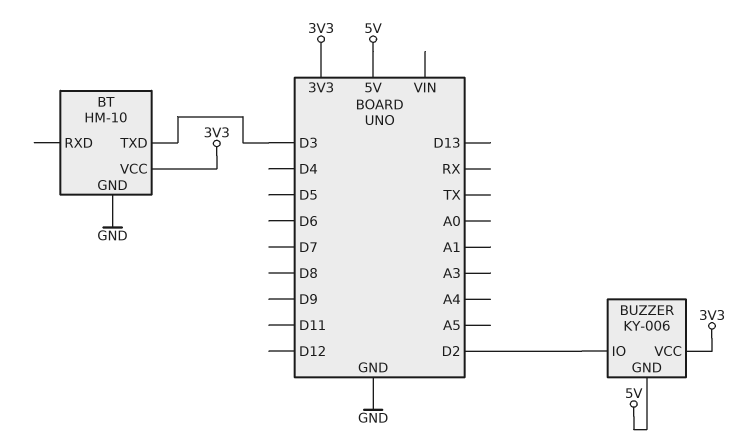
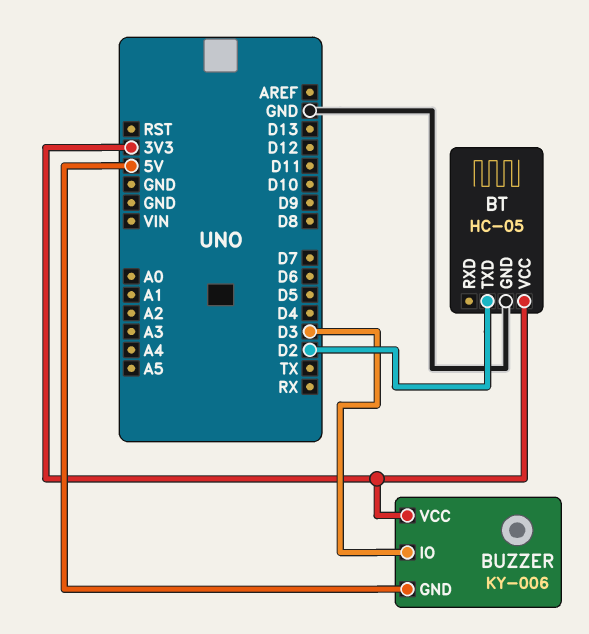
BT: HM-10 -> HC-05
BT pin TXD: D3 -> D2
BUZZER pin IO: D2 -> D3

